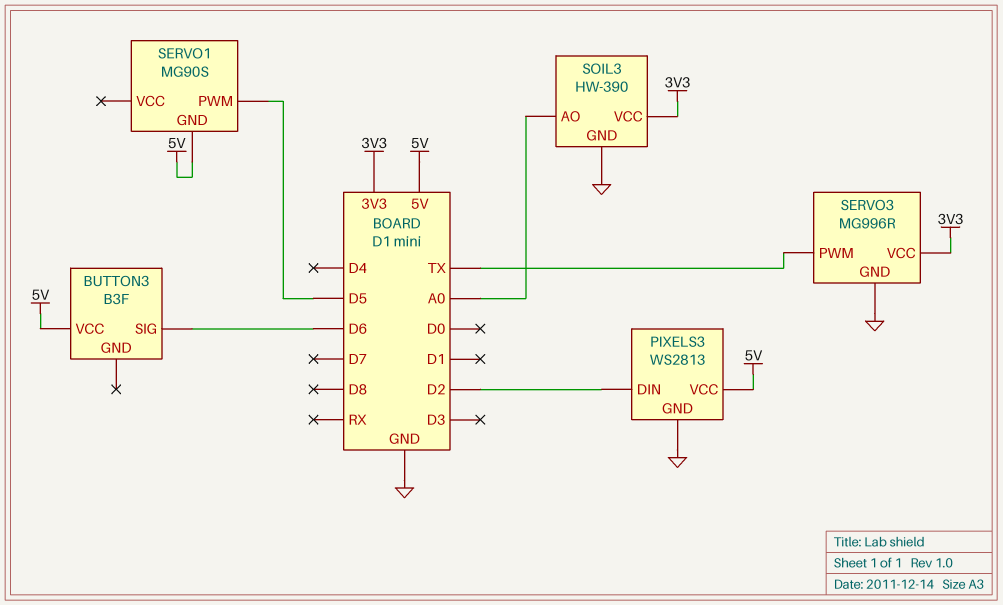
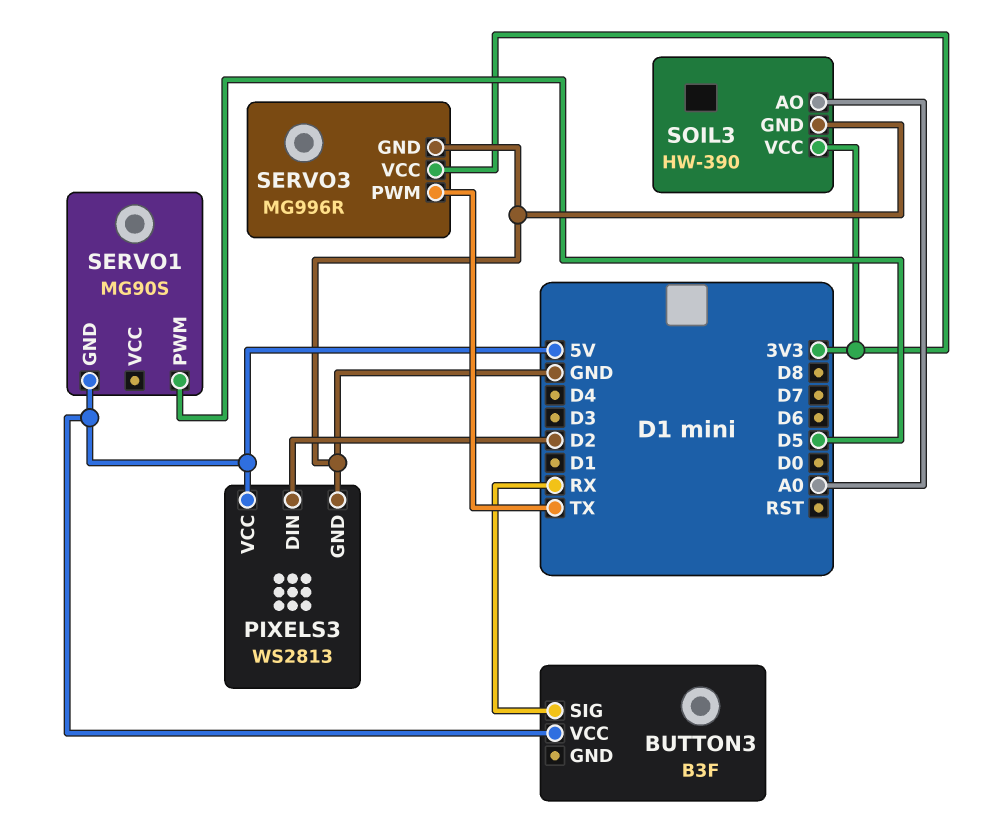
BUTTON3 pin SIG: D6 -> RX

